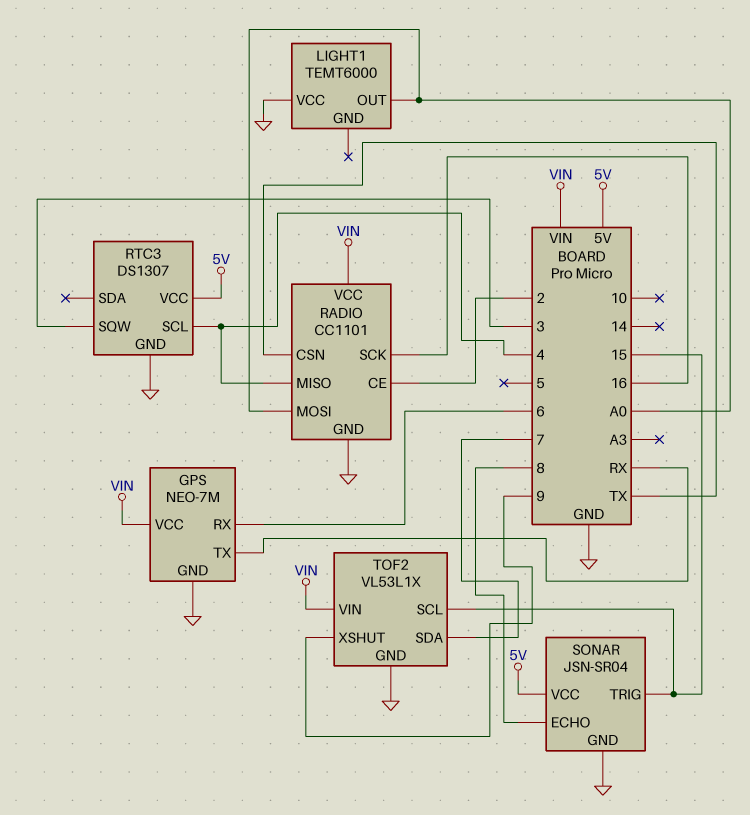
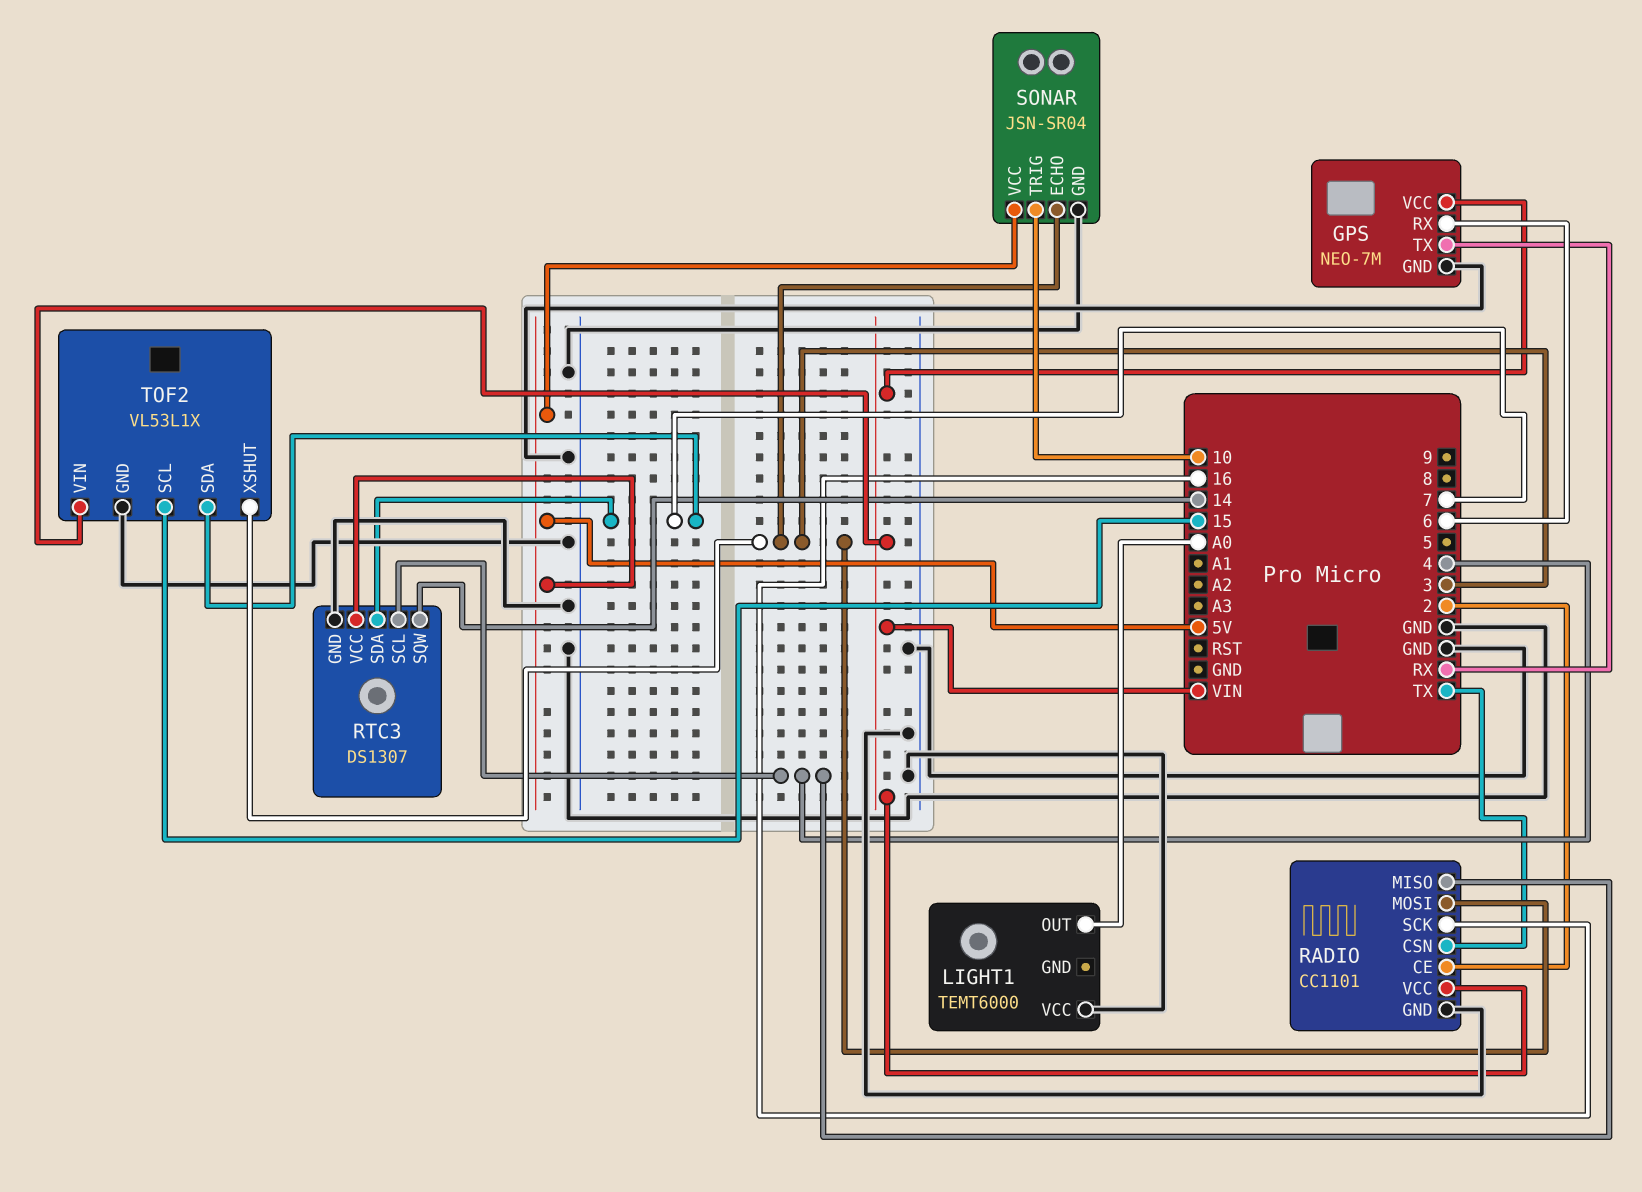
RADIO pin MOSI: A0 -> 3
RTC3 pin SDA: none -> 7
RTC3 pin SQW: 3 -> 14
SONAR pin ECHO: 8 -> 3
SONAR pin TRIG: 15 -> 10
TOF2 pin XSHUT: 9 -> 3

